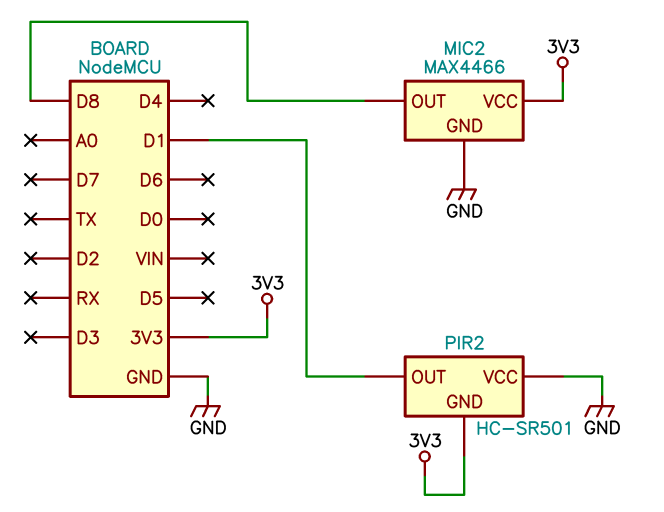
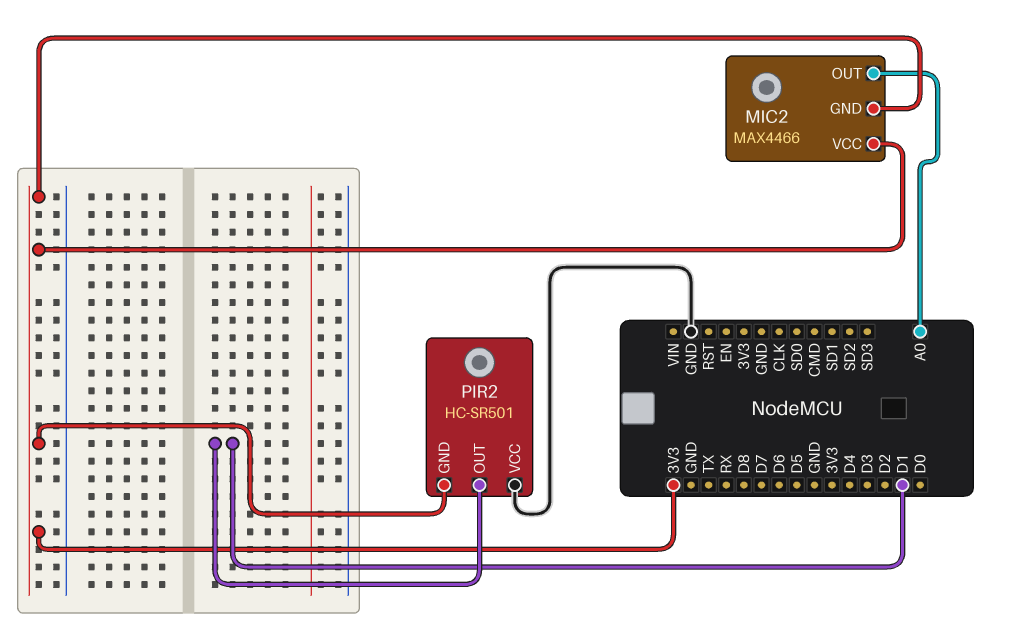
MIC2 pin GND: GND -> 3V3
MIC2 pin OUT: D8 -> A0

